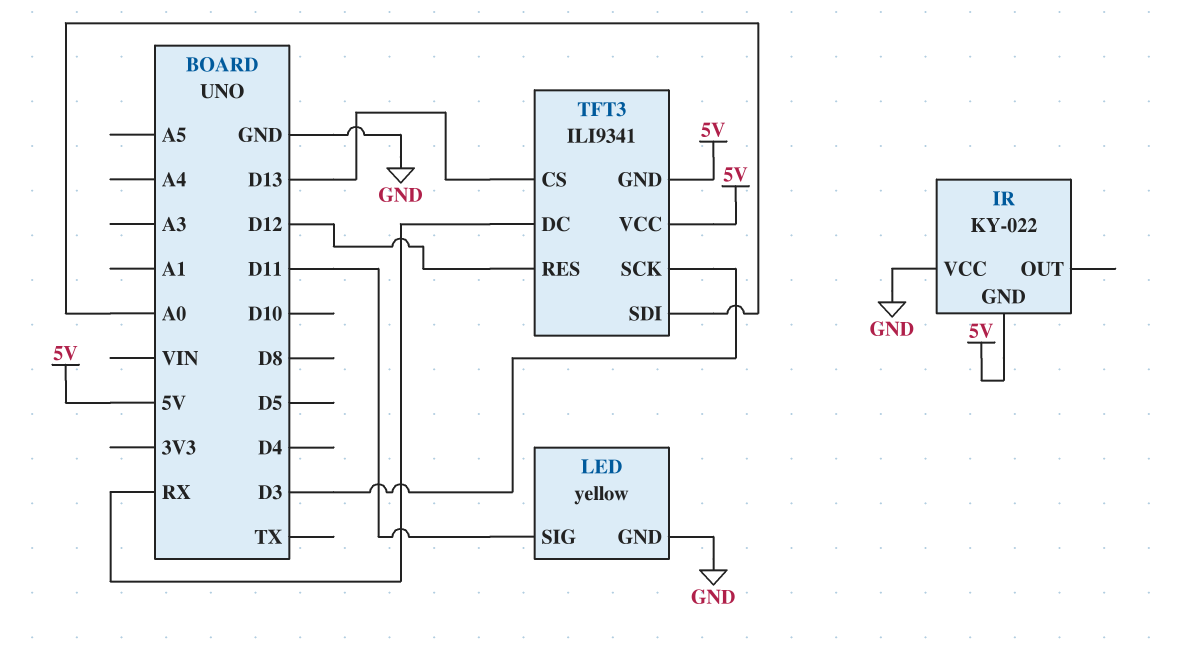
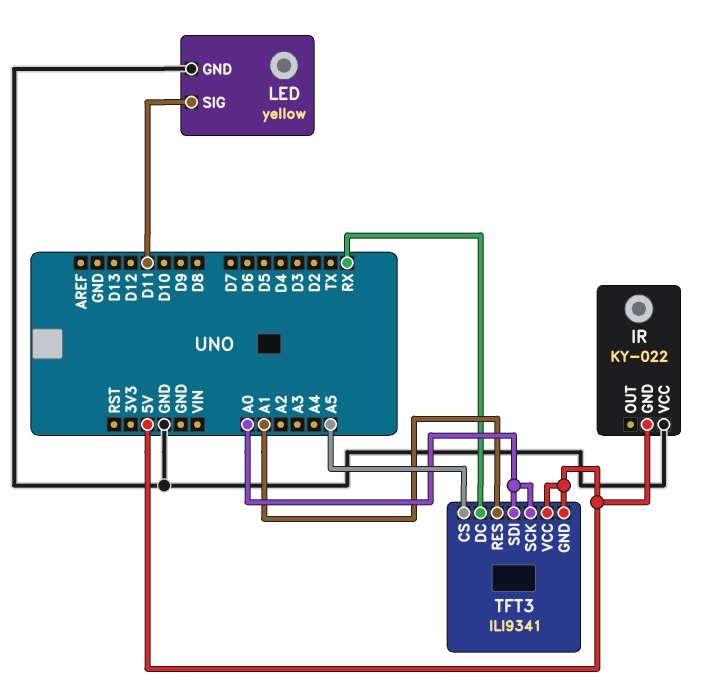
TFT3 pin CS: D13 -> A5
TFT3 pin RES: D12 -> A1
TFT3 pin SCK: D3 -> A0

